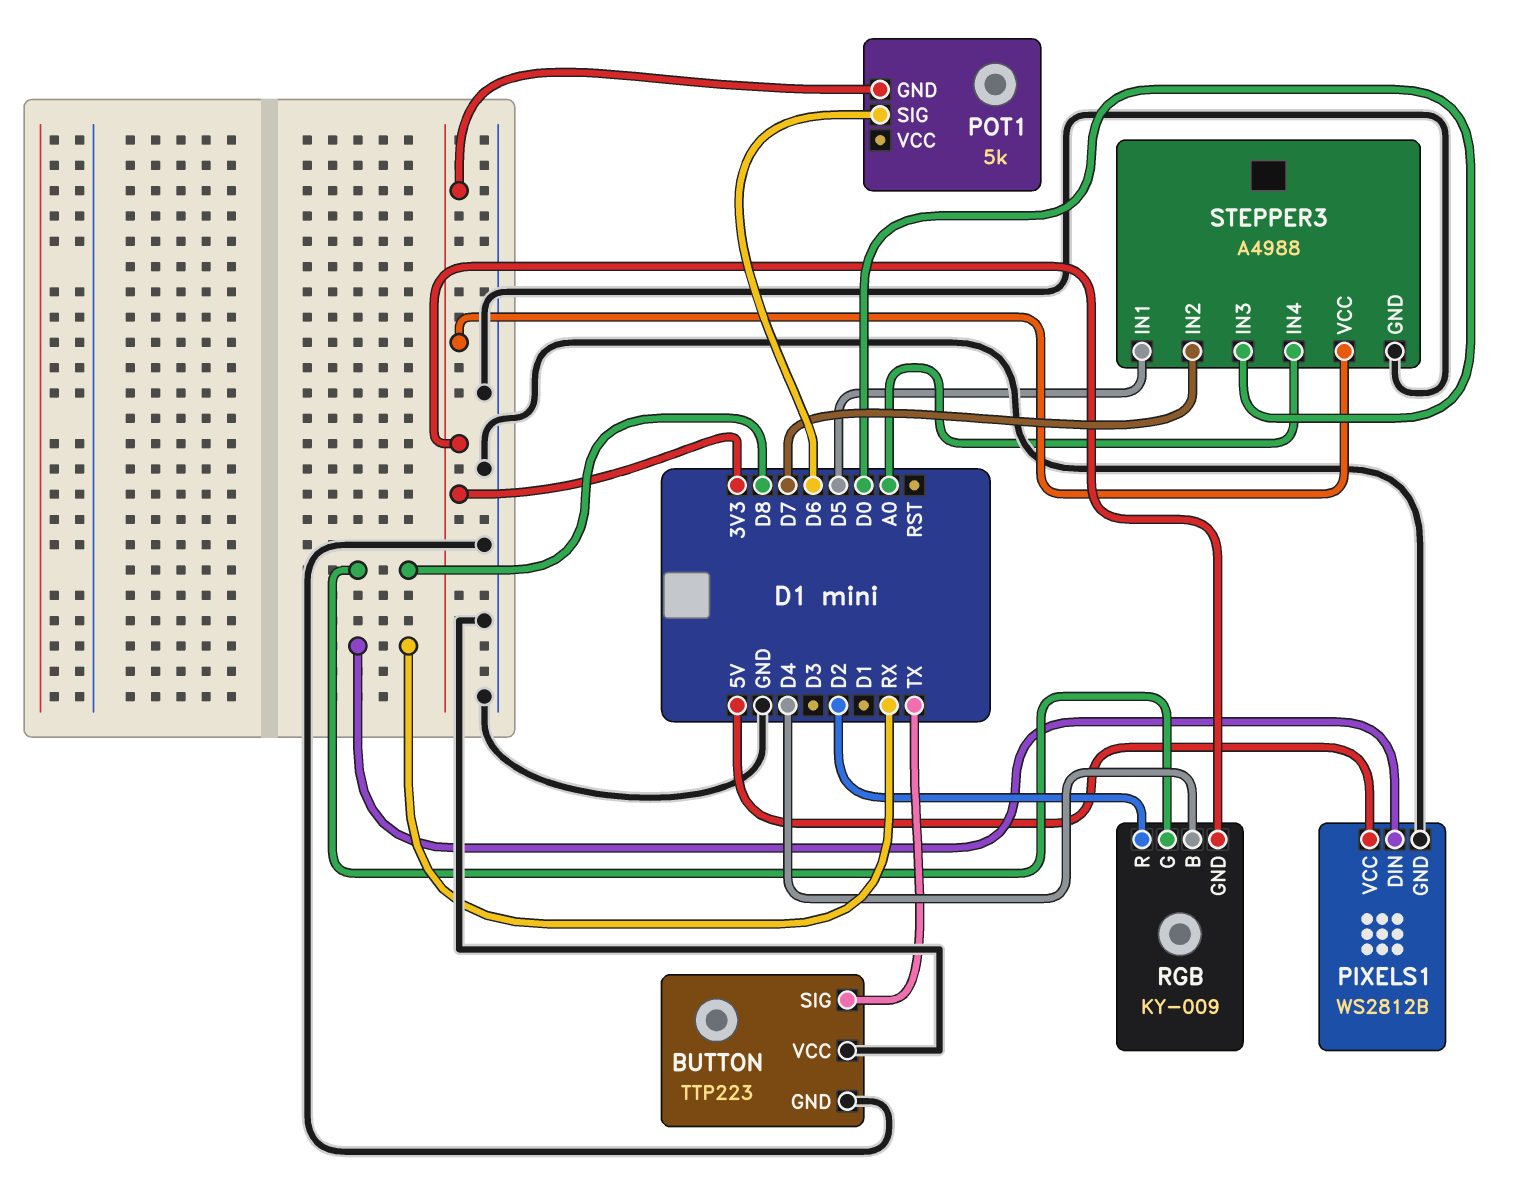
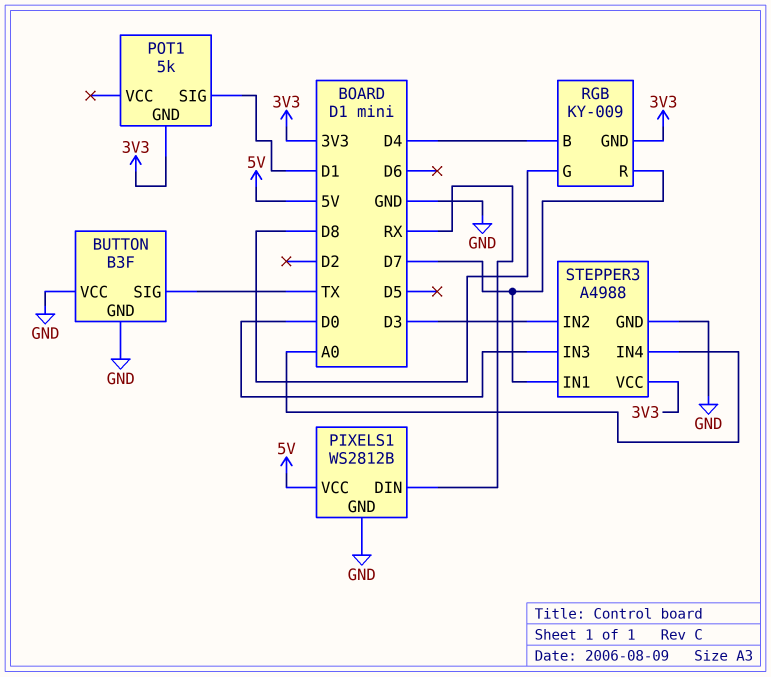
BUTTON: TTP223 -> B3F
POT1 pin SIG: D6 -> D1
RGB pin R: D2 -> D7
STEPPER3 pin IN1: D5 -> D7
STEPPER3 pin IN2: D7 -> D3

